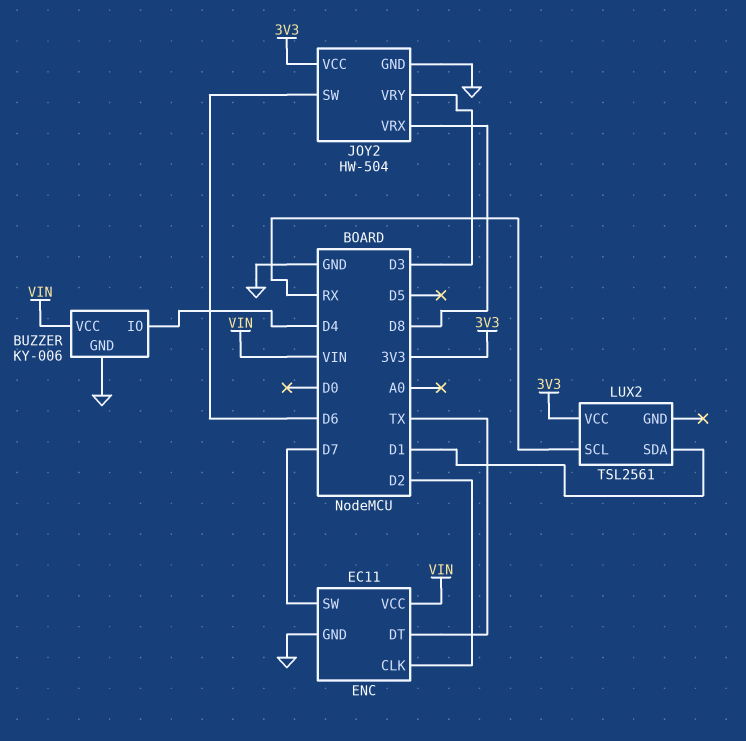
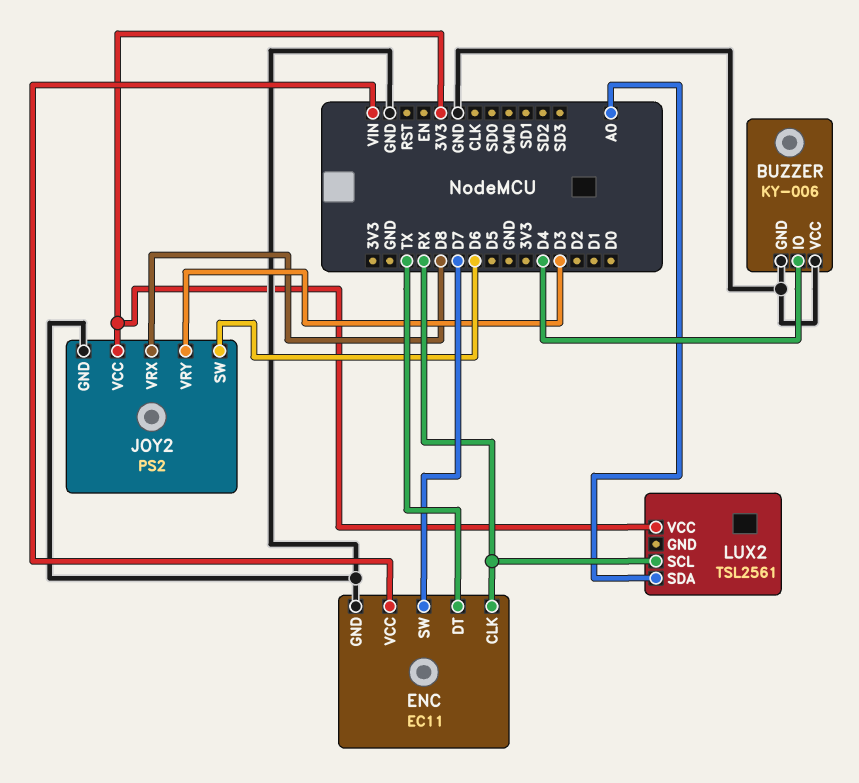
BUZZER pin VCC: VIN -> GND
ENC pin CLK: D2 -> RX
JOY2: HW-504 -> PS2
LUX2 pin SDA: D1 -> A0

